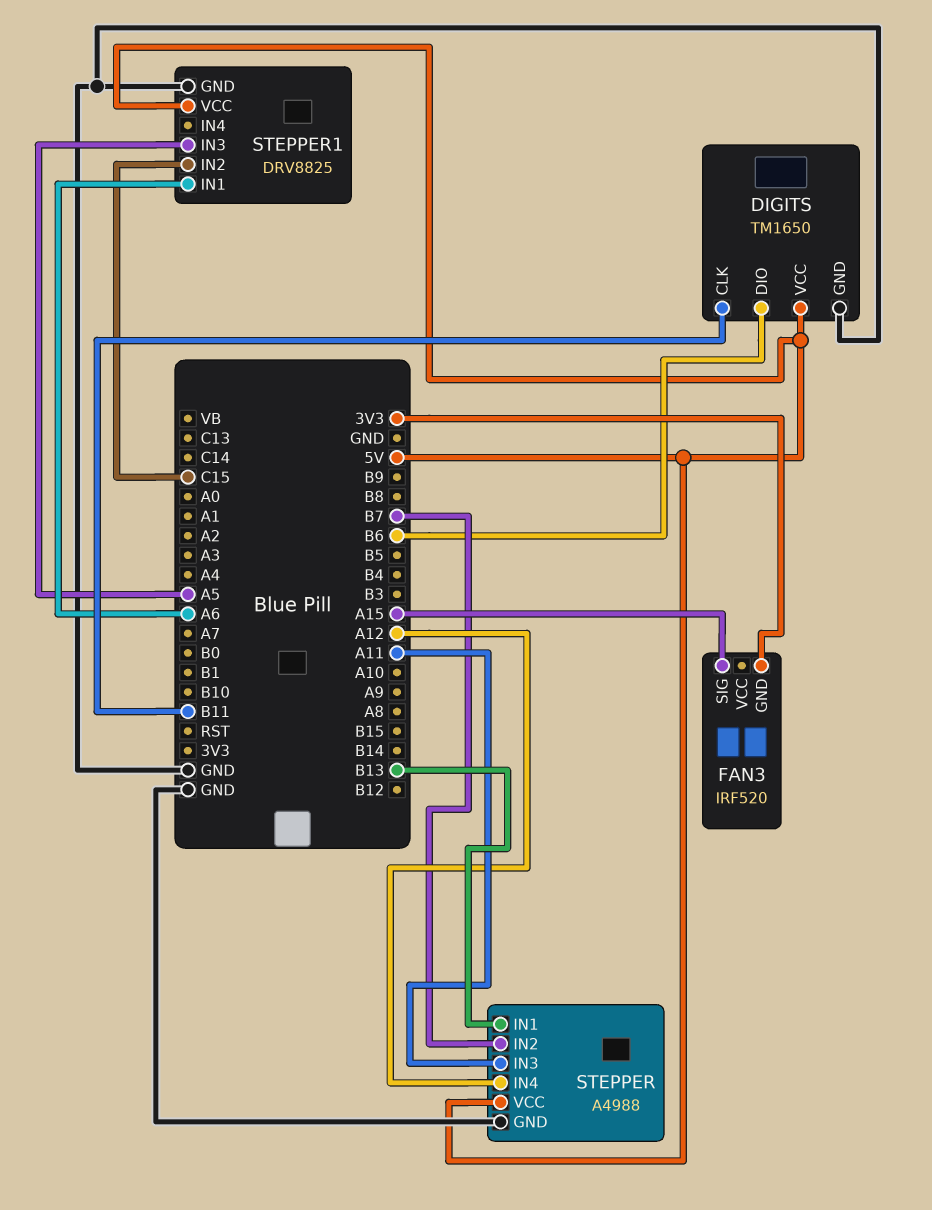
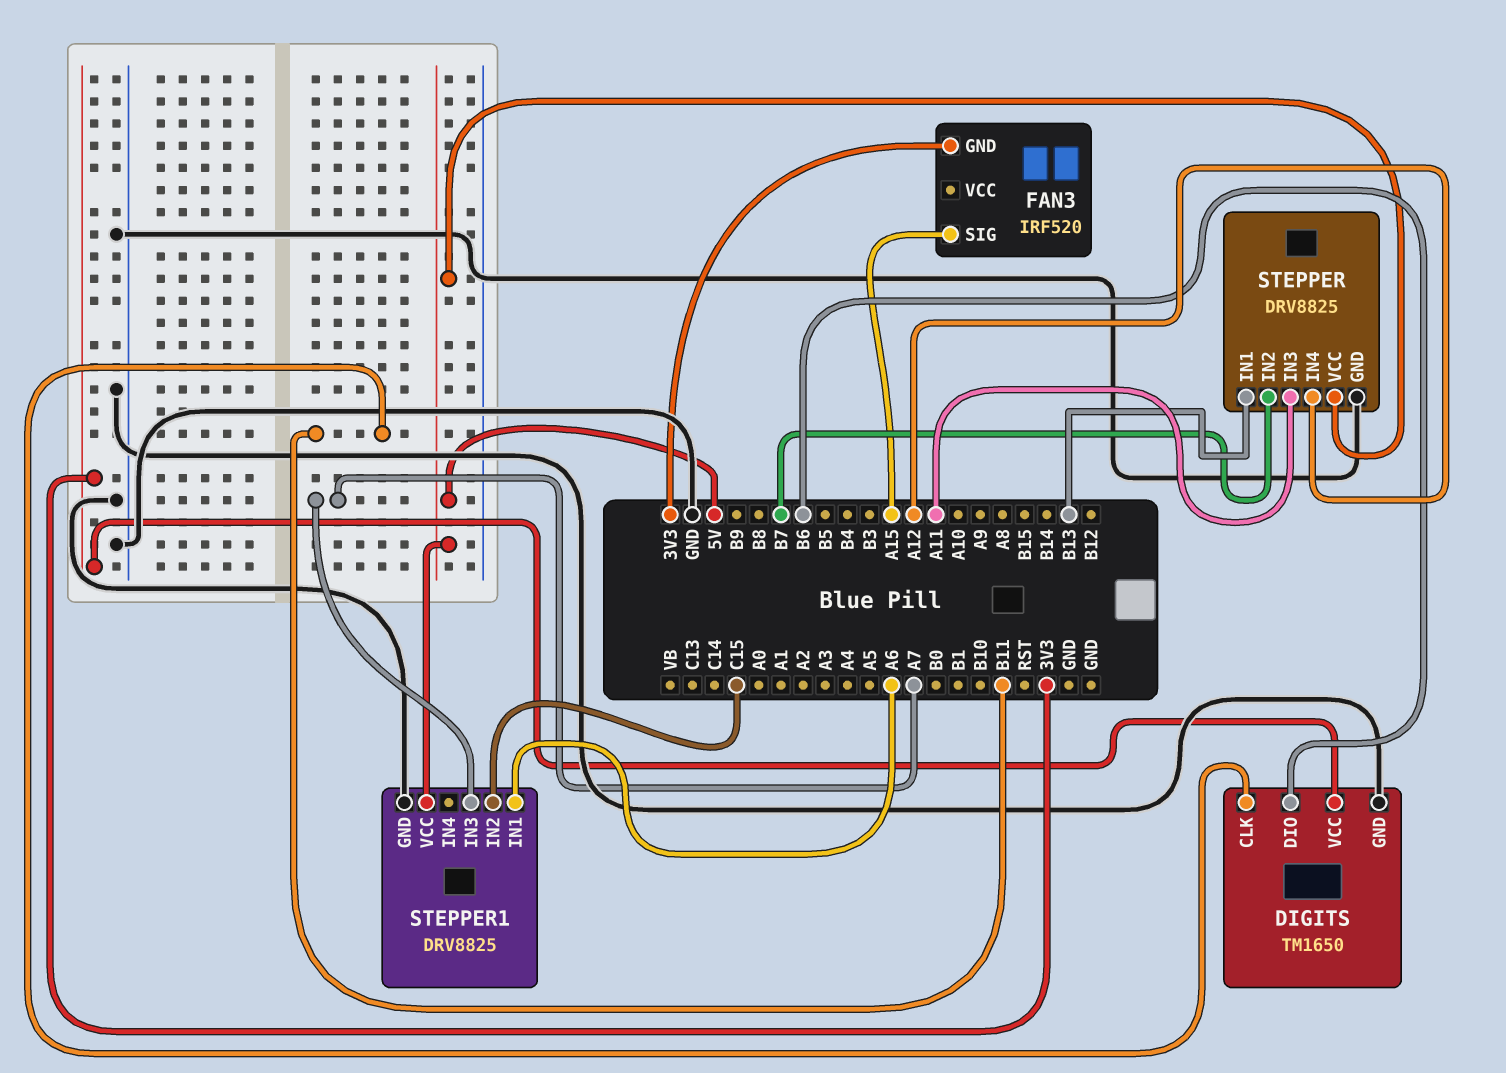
DIGITS pin VCC: 5V -> 3V3
STEPPER: A4988 -> DRV8825
STEPPER1 pin IN3: A5 -> A7

